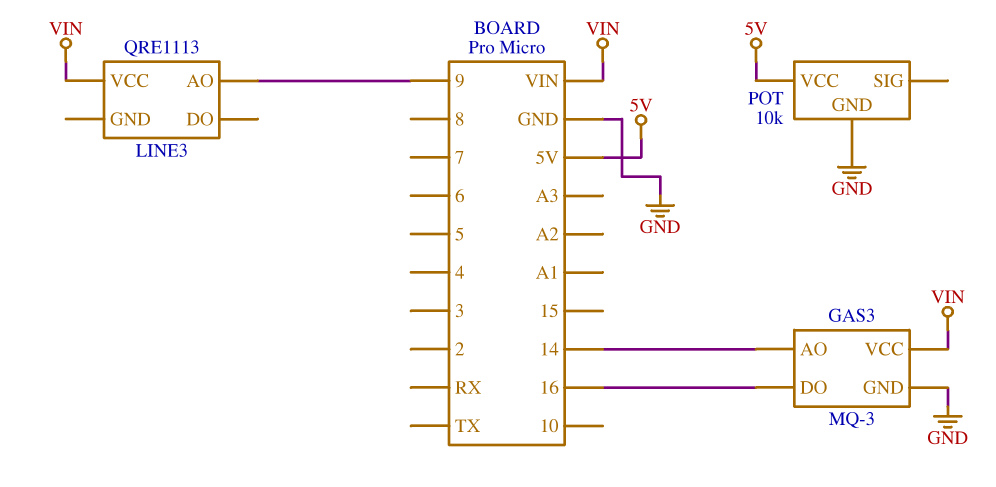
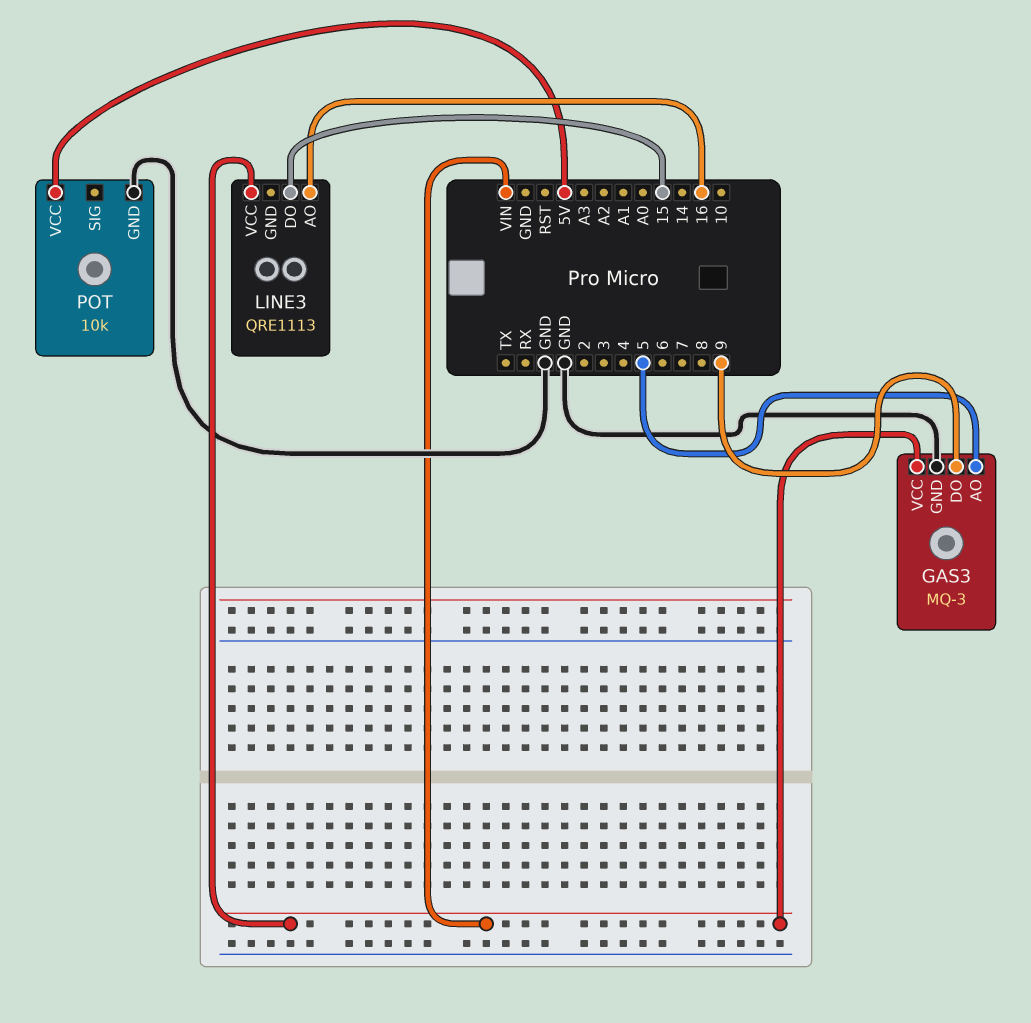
GAS3 pin AO: 14 -> 5
GAS3 pin DO: 16 -> 9
LINE3 pin AO: 9 -> 16
LINE3 pin DO: none -> 15

